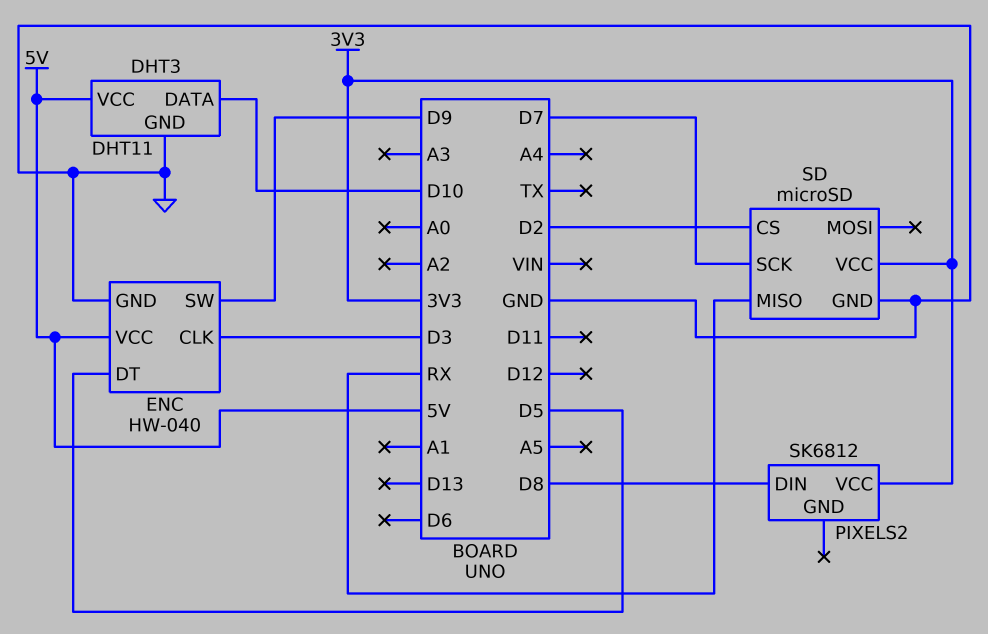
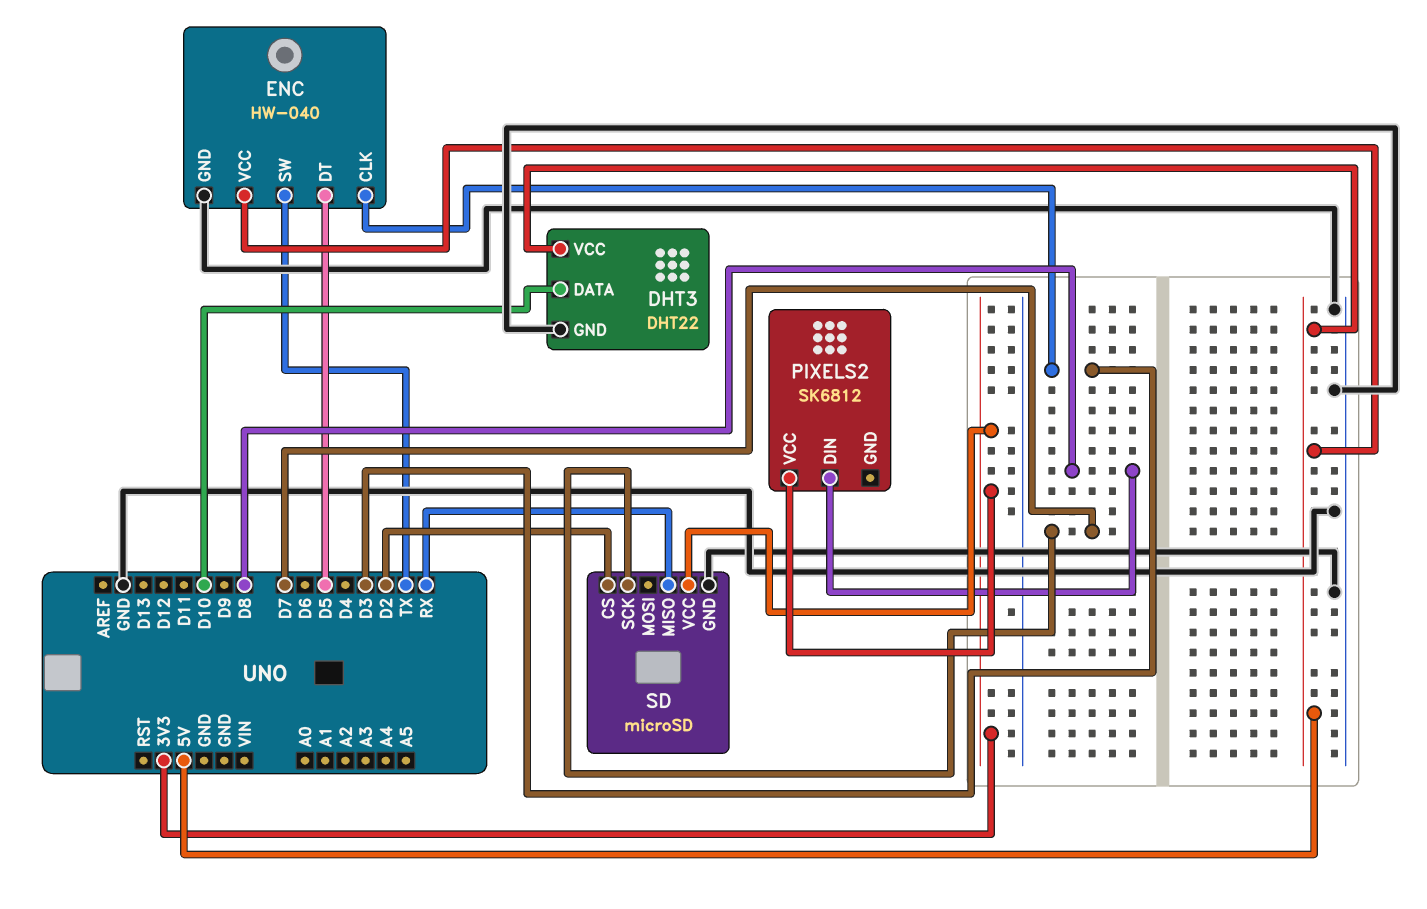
DHT3: DHT11 -> DHT22
ENC pin SW: D9 -> TX

